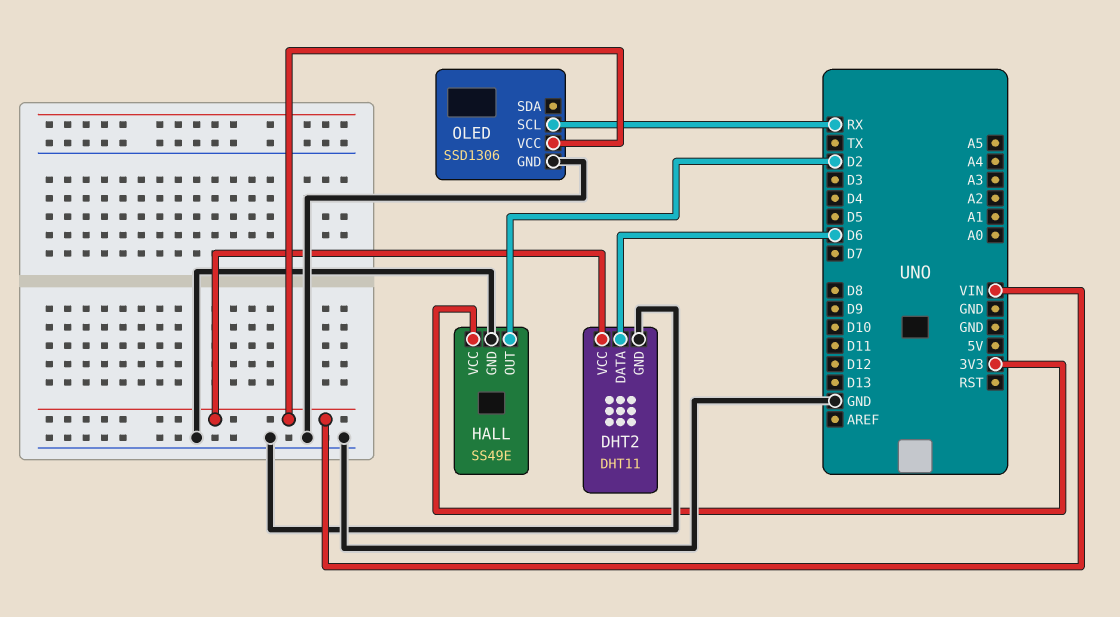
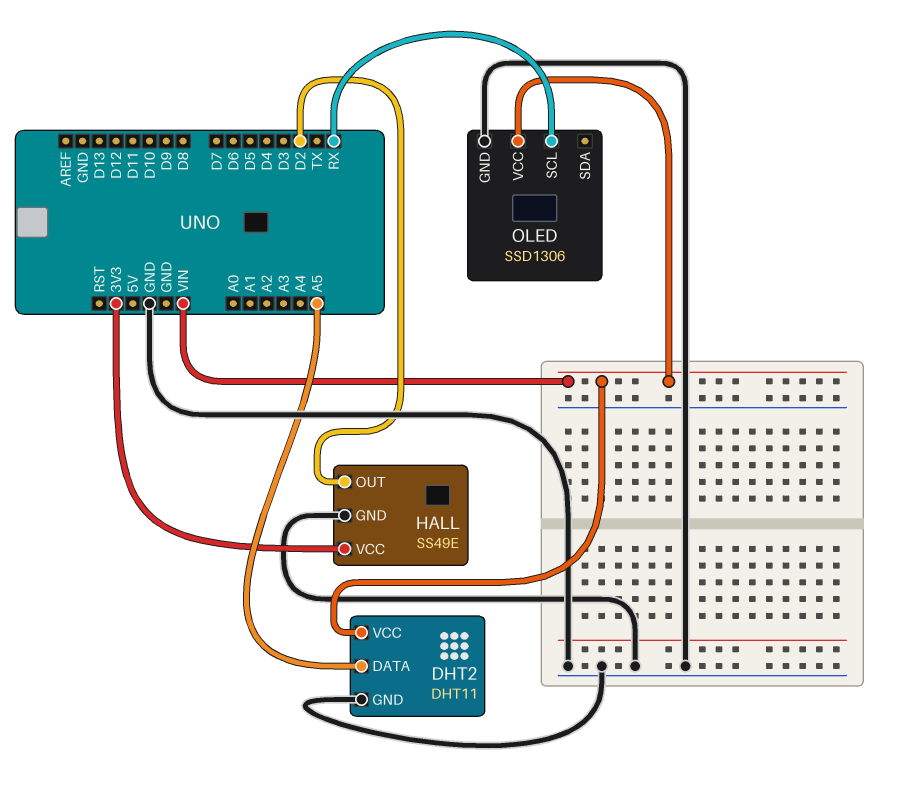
DHT2 pin DATA: D6 -> A5

